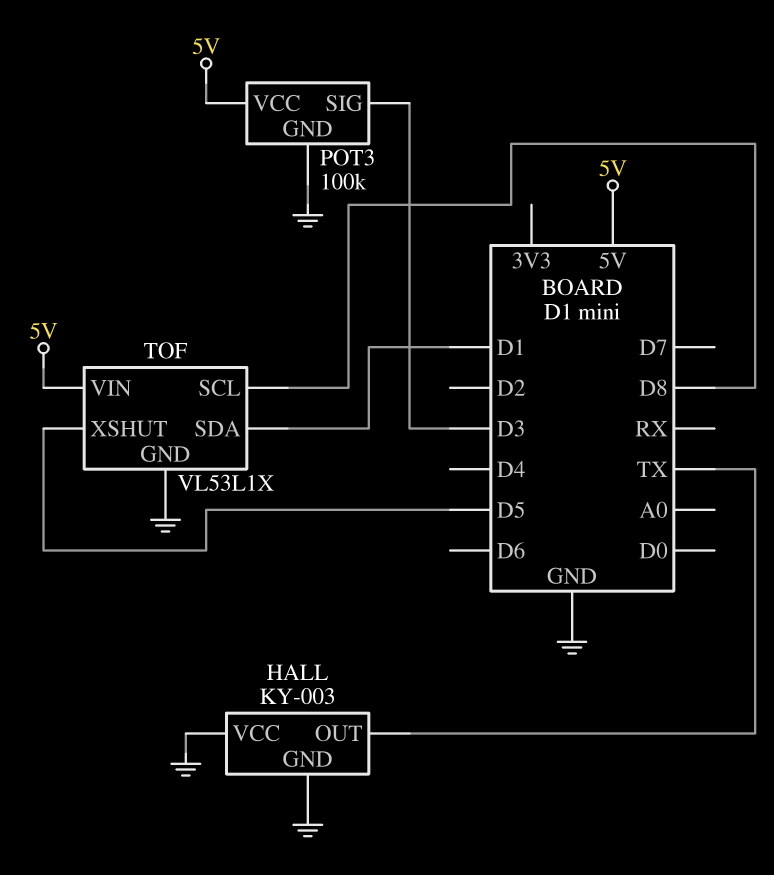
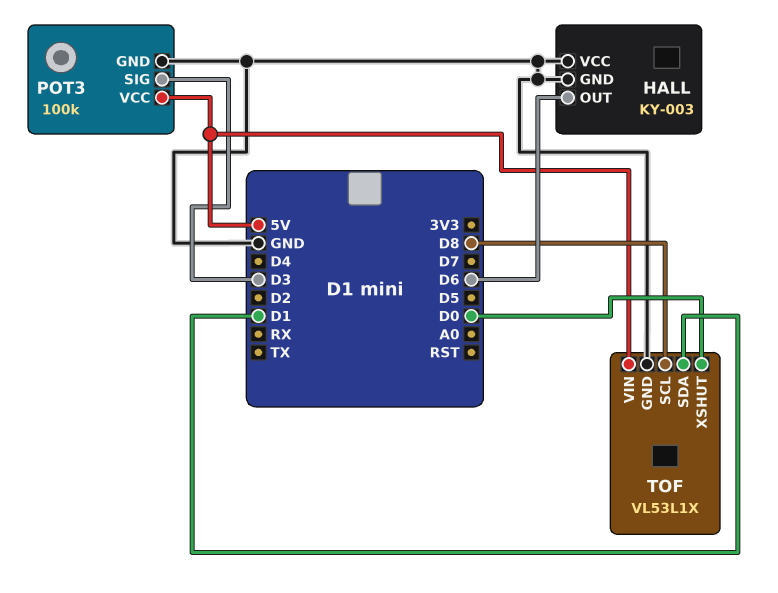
HALL pin OUT: TX -> D6
TOF pin XSHUT: D5 -> D0

